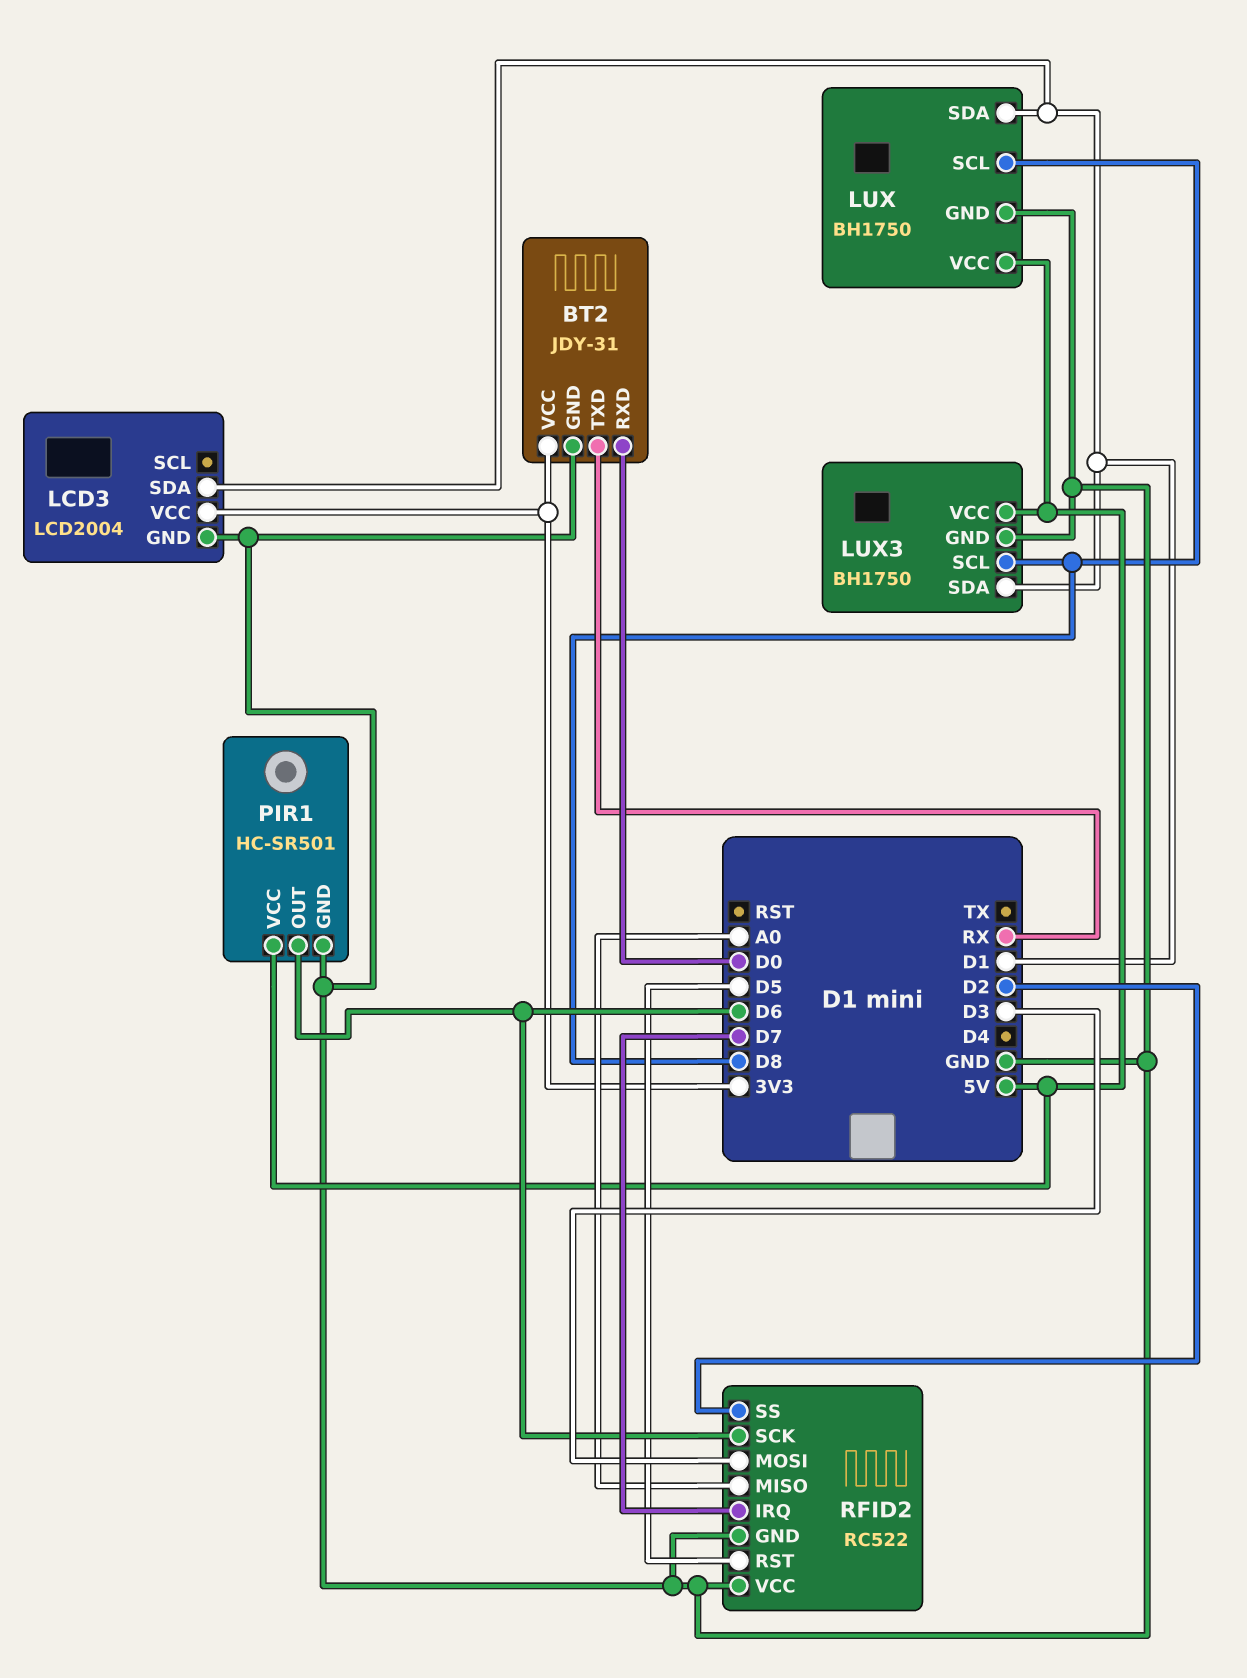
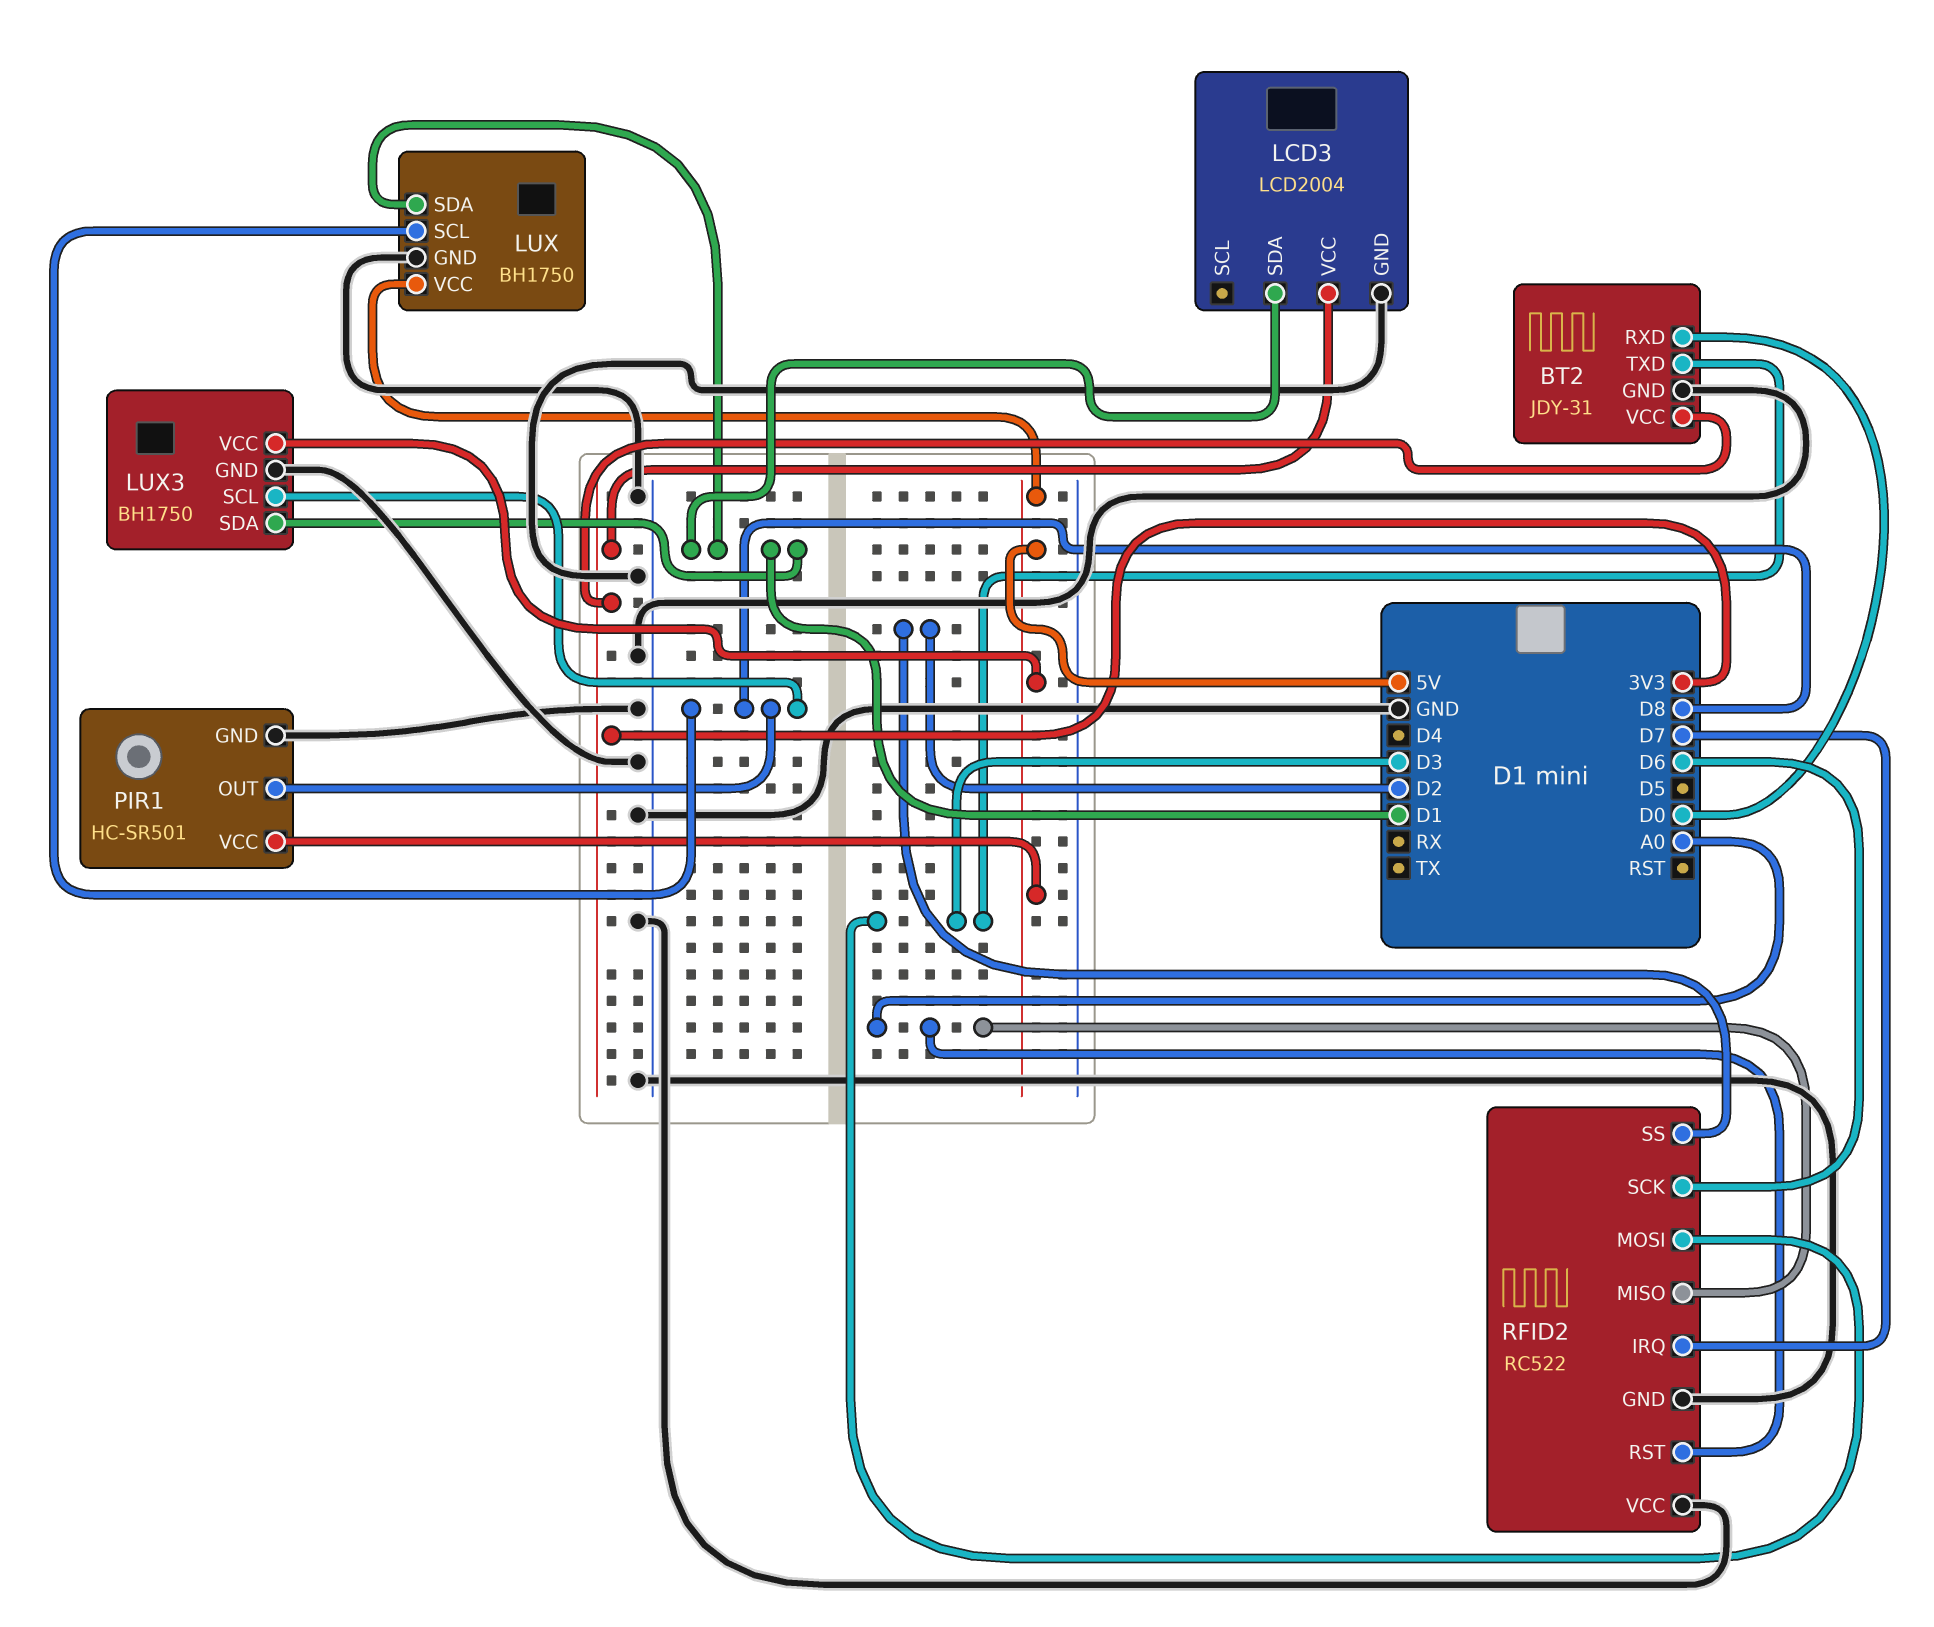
BT2 pin TXD: RX -> D3
PIR1 pin OUT: D6 -> D8
RFID2 pin RST: D5 -> A0

